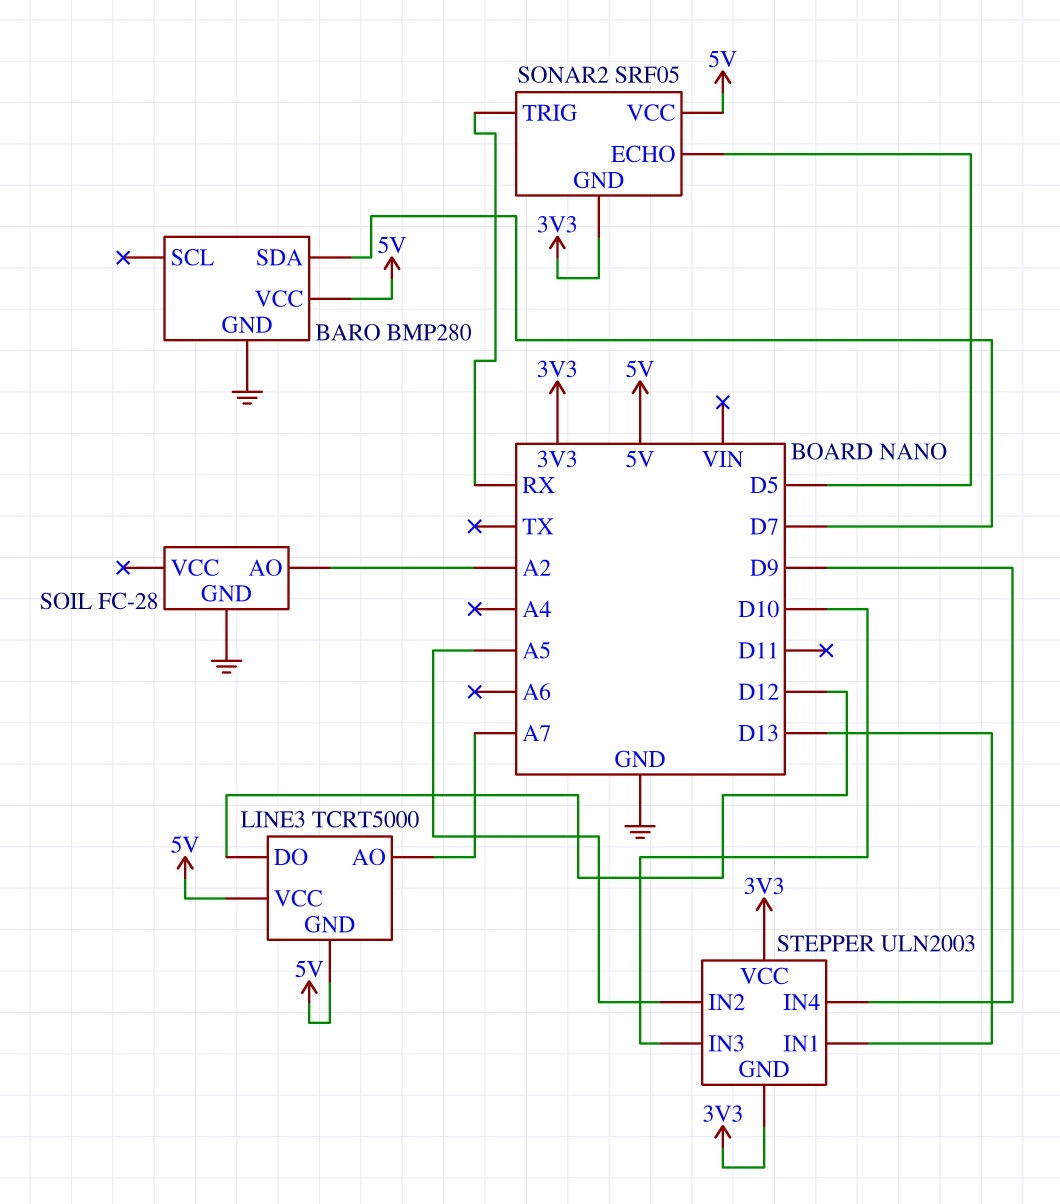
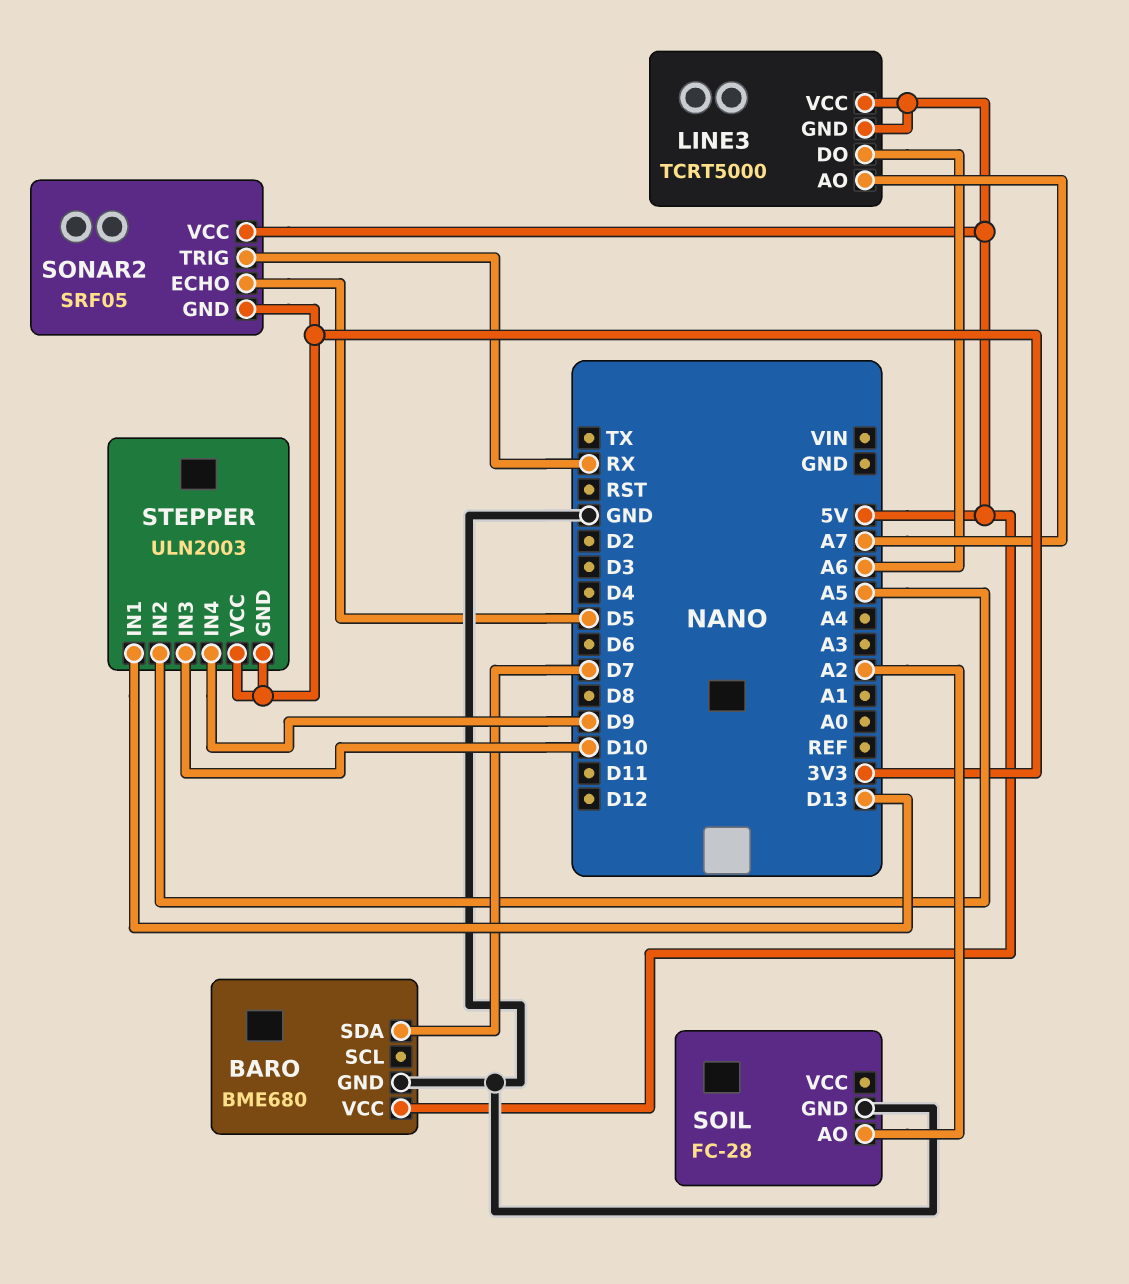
BARO: BMP280 -> BME680
LINE3 pin DO: D12 -> A6

